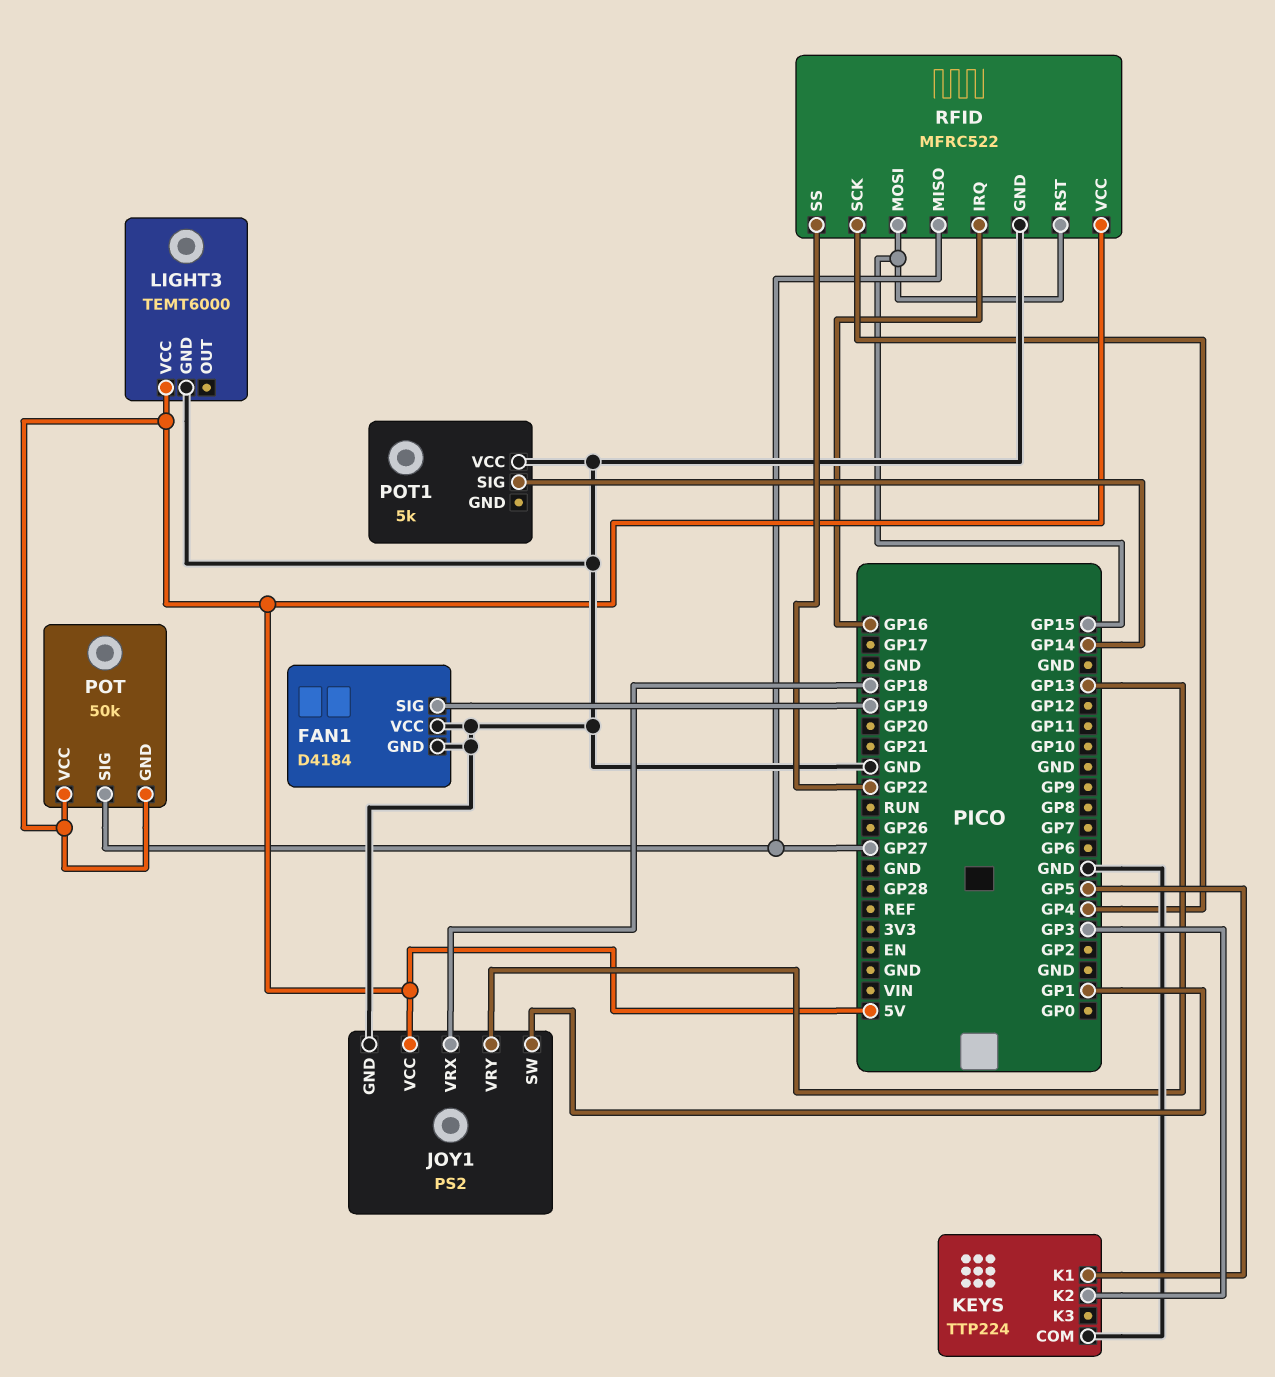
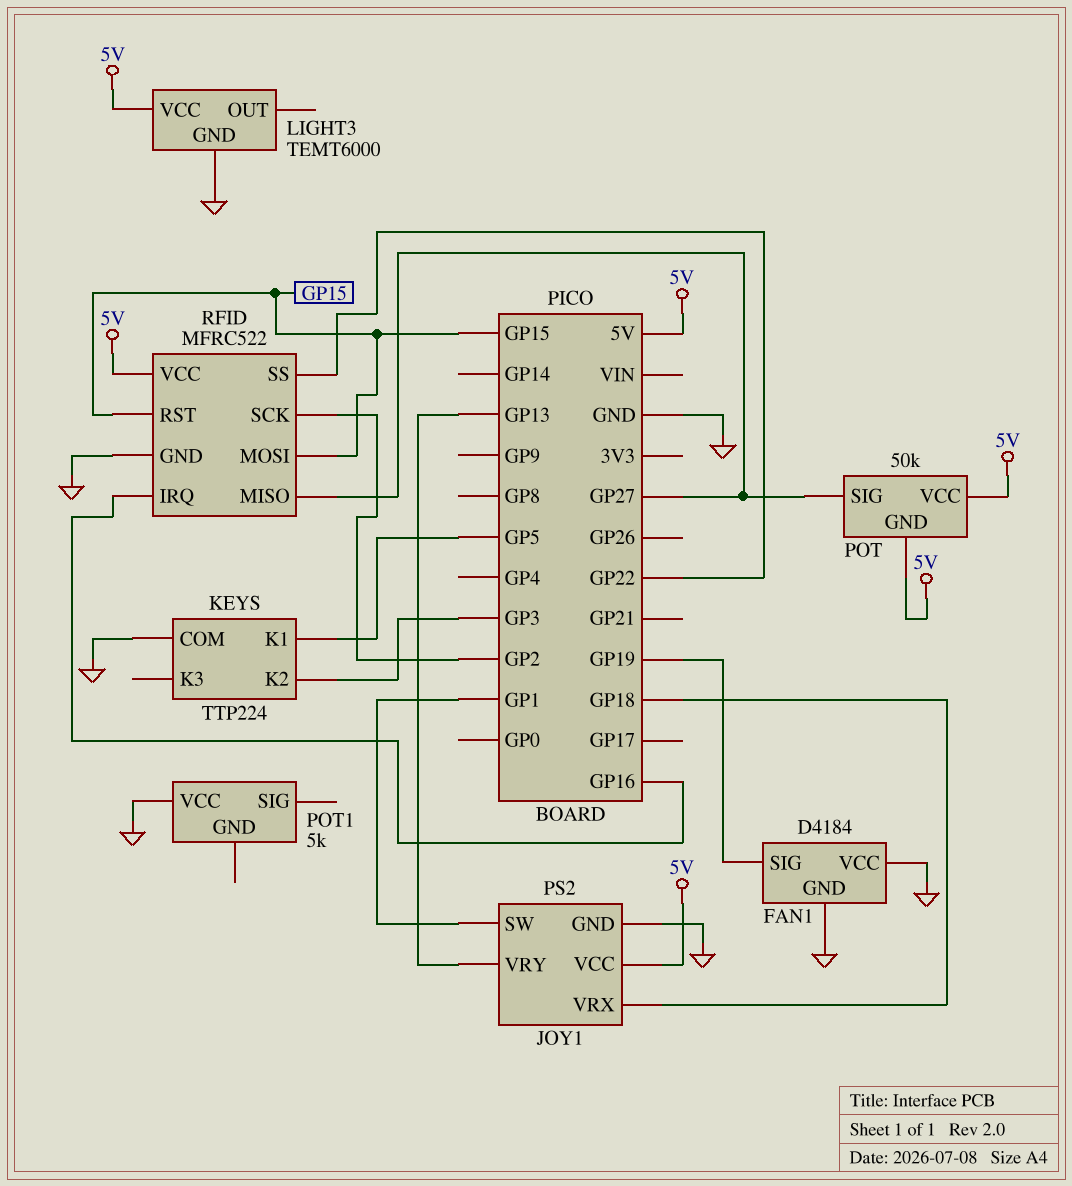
POT1 pin SIG: GP14 -> none
RFID pin SCK: GP4 -> GP2

